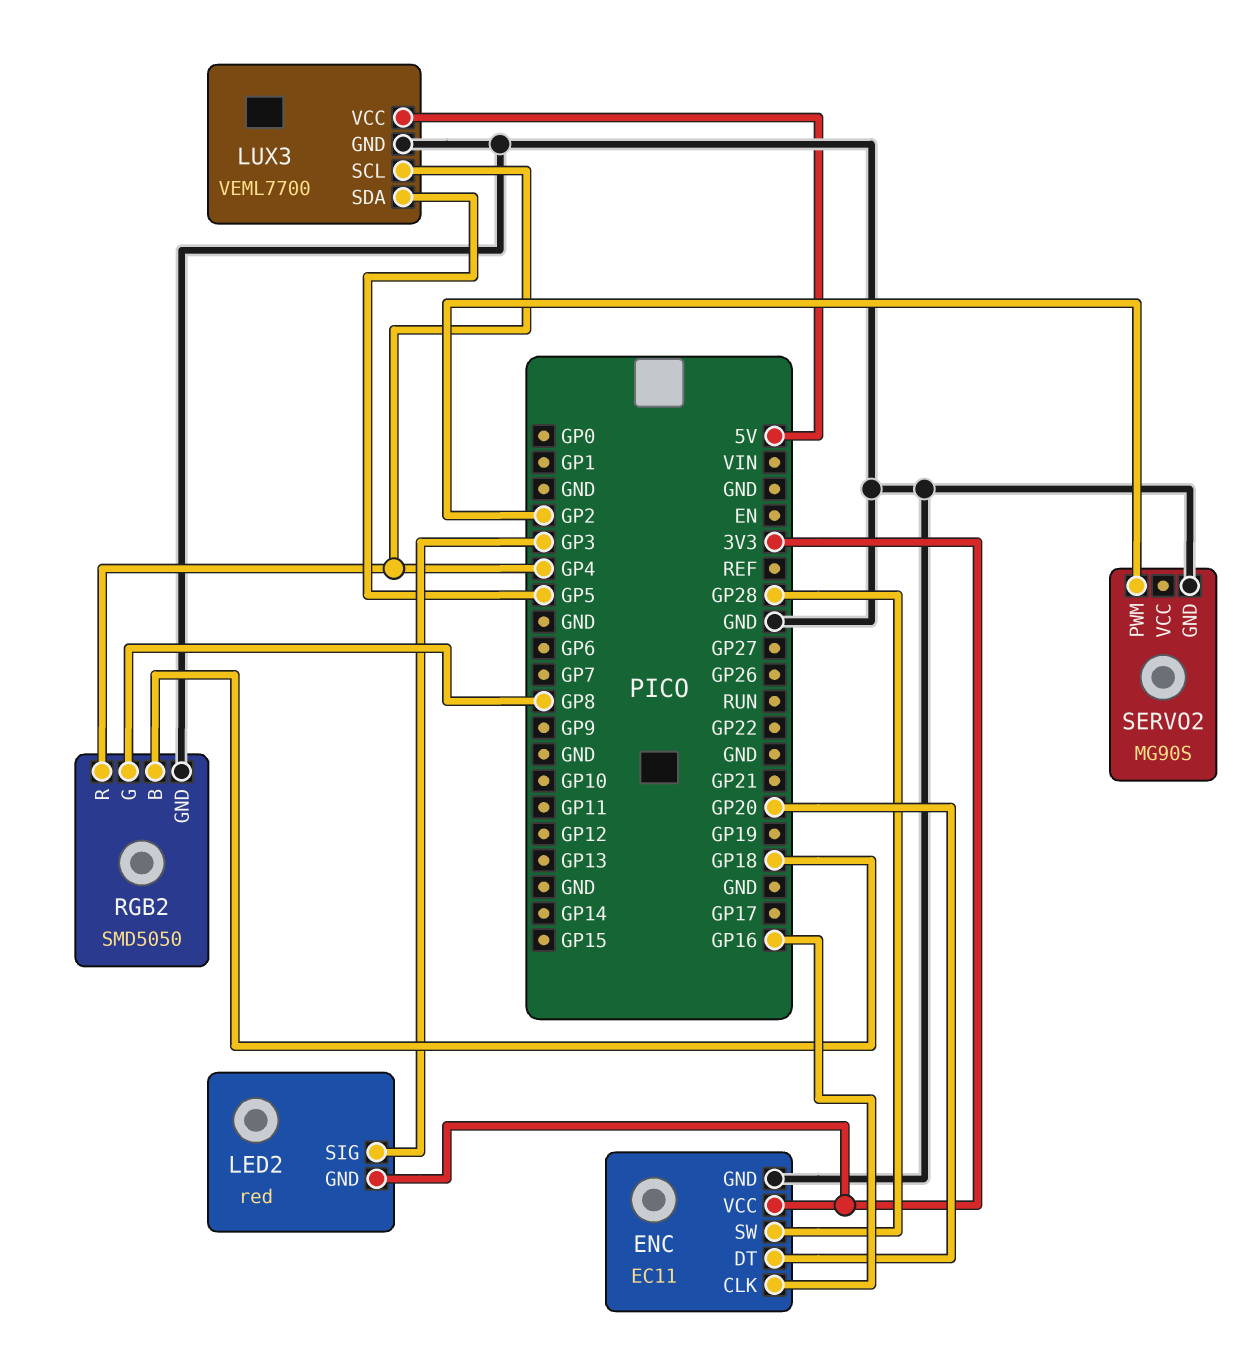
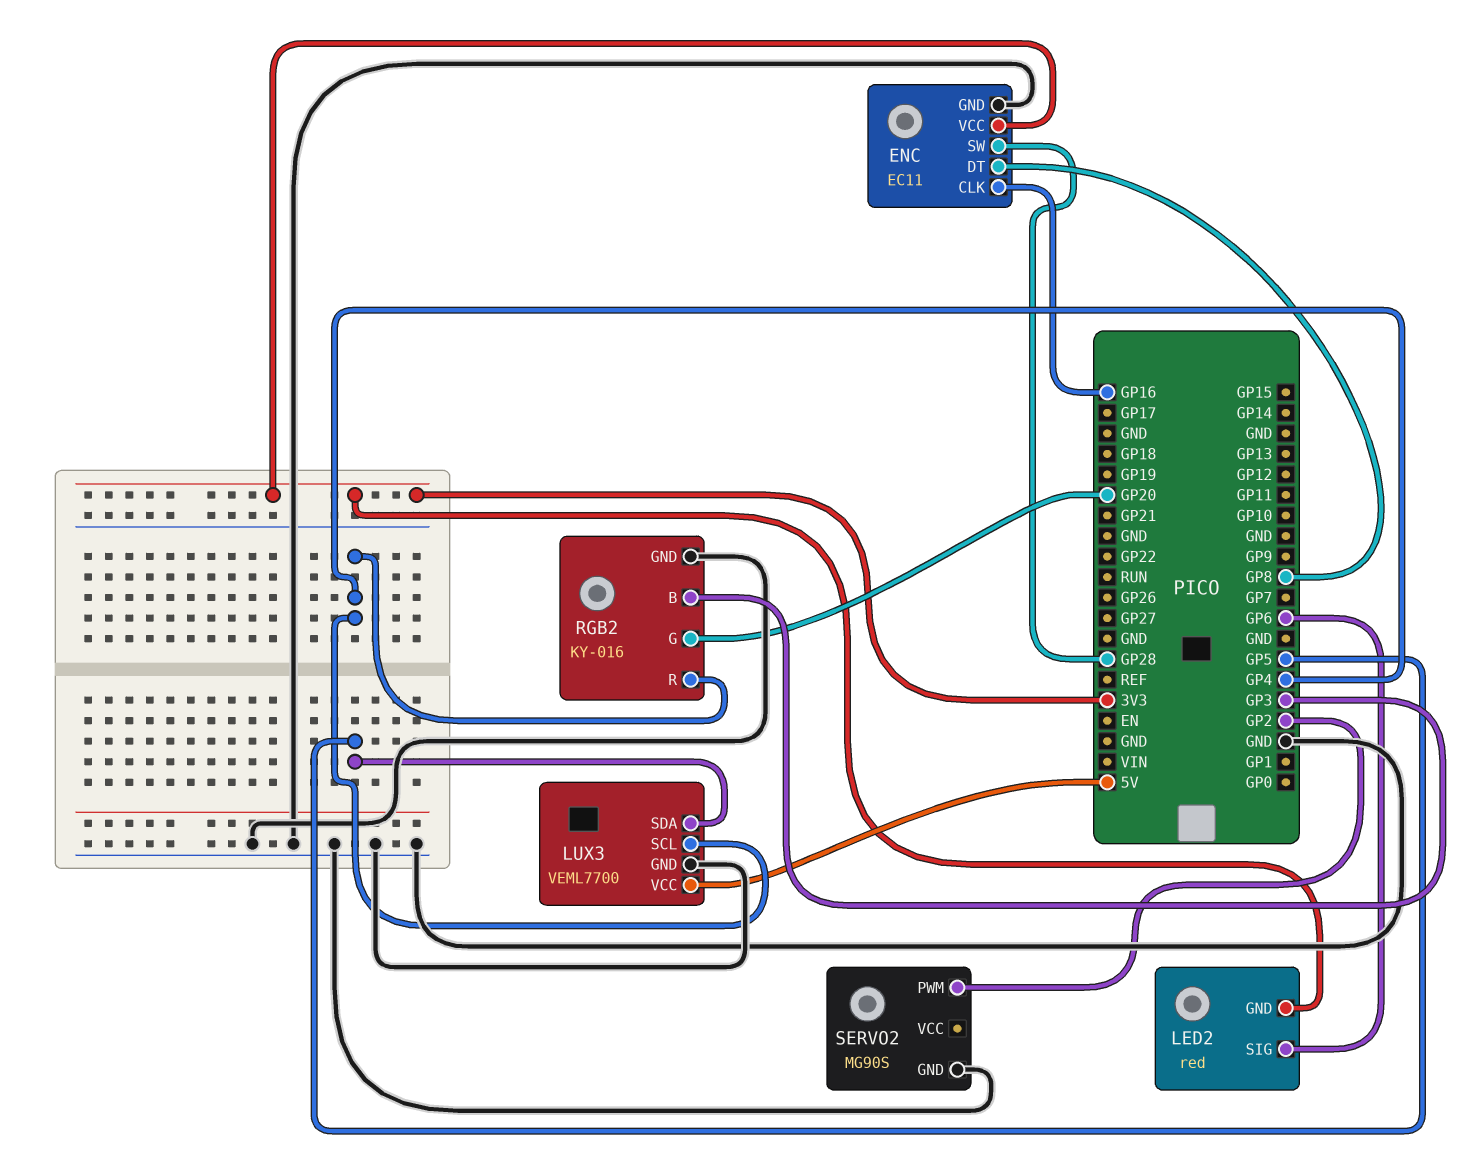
ENC pin DT: GP20 -> GP8
LED2 pin SIG: GP3 -> GP6
RGB2: SMD5050 -> KY-016
RGB2 pin B: GP18 -> GP3
RGB2 pin G: GP8 -> GP20

